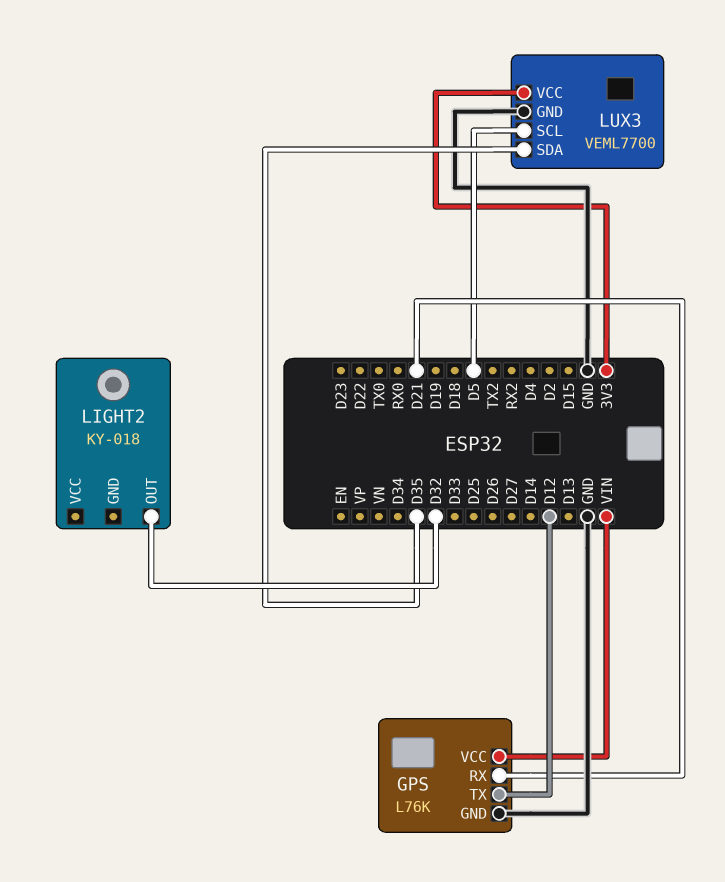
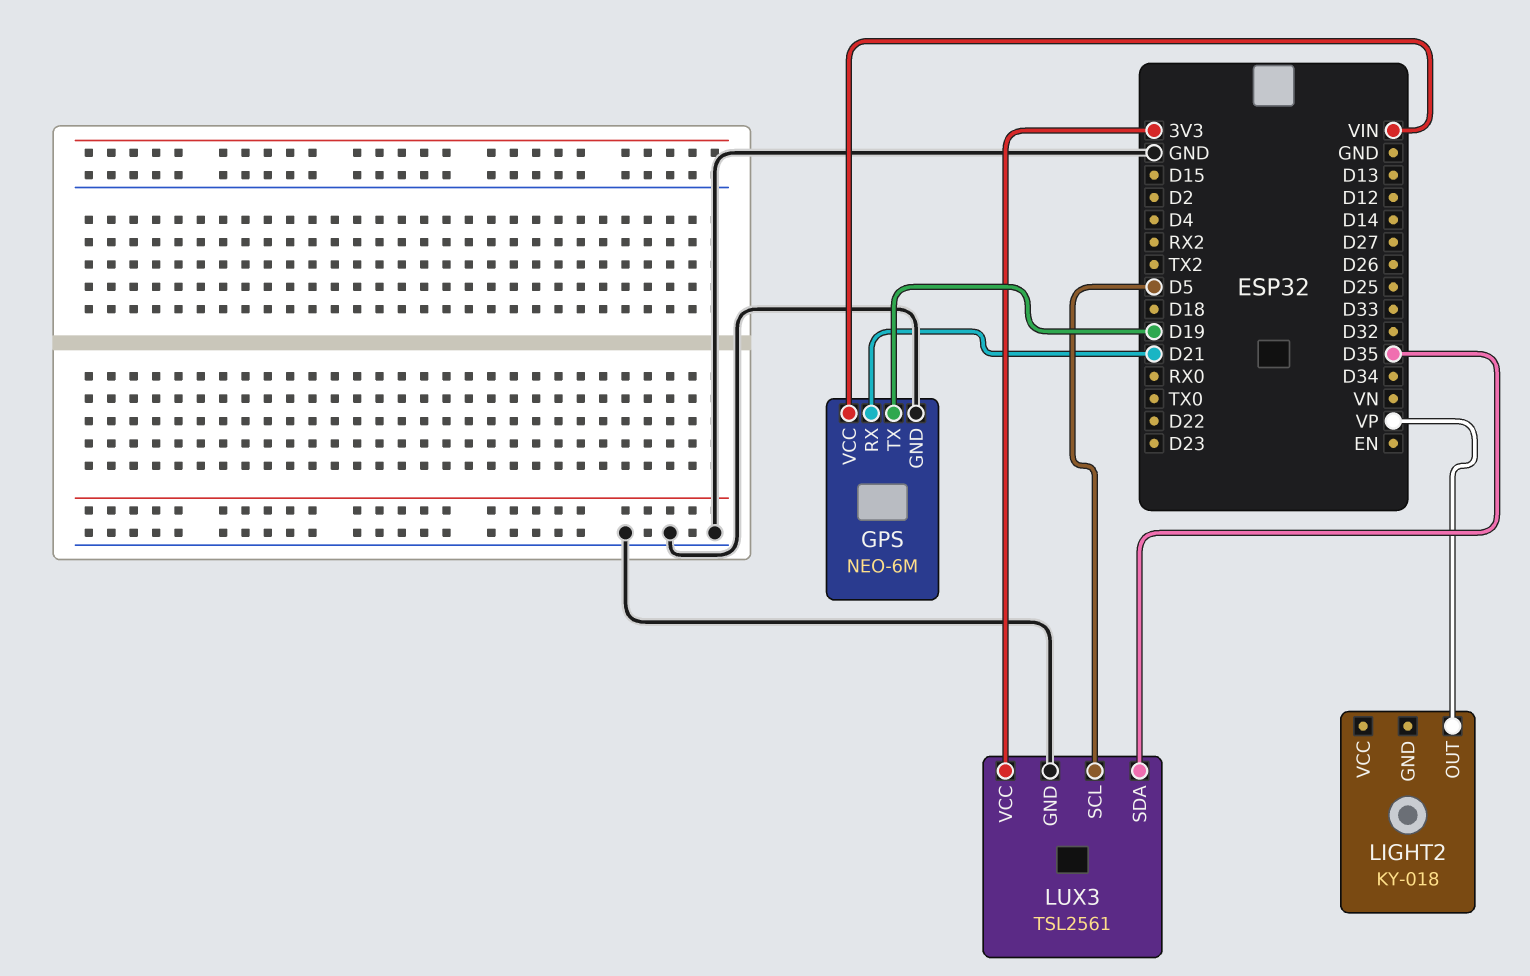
GPS: L76K -> NEO-6M
GPS pin TX: D12 -> D19
LIGHT2 pin OUT: D32 -> VP
LUX3: VEML7700 -> TSL2561

